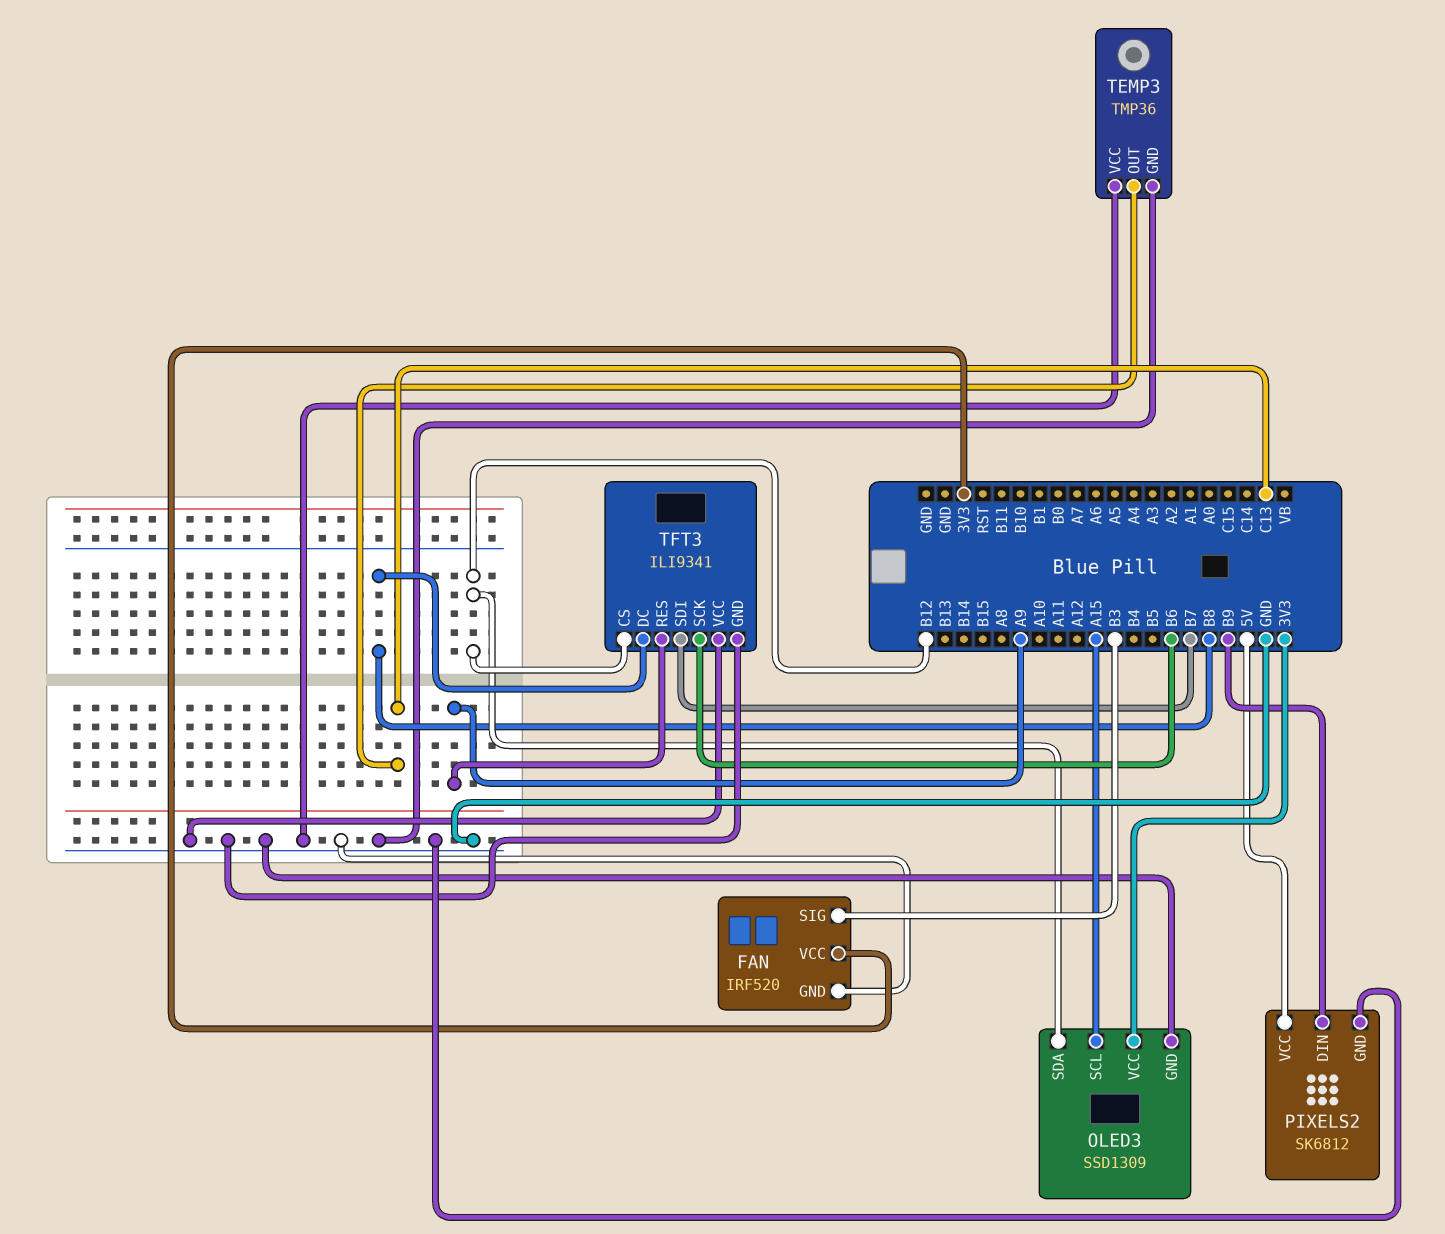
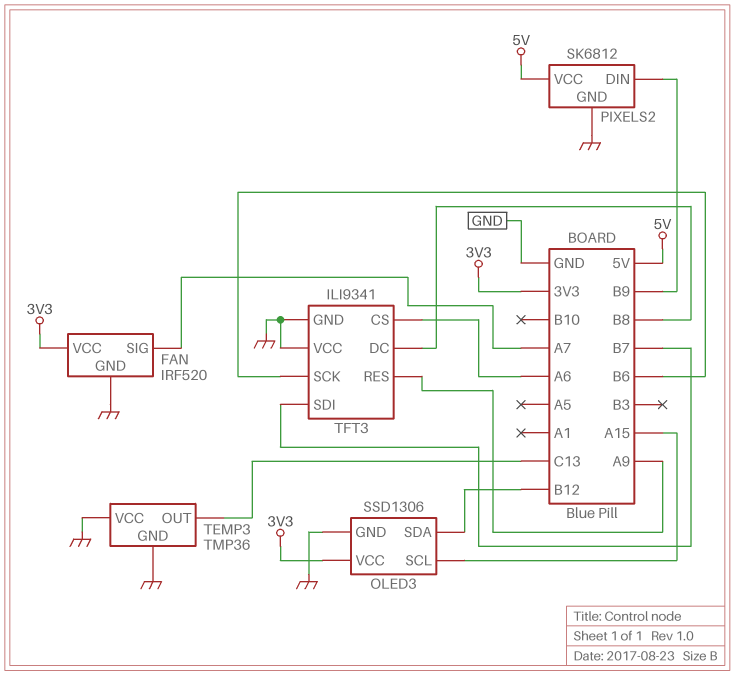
FAN pin SIG: B3 -> A7
OLED3: SSD1309 -> SSD1306
TFT3 pin CS: B12 -> A6

